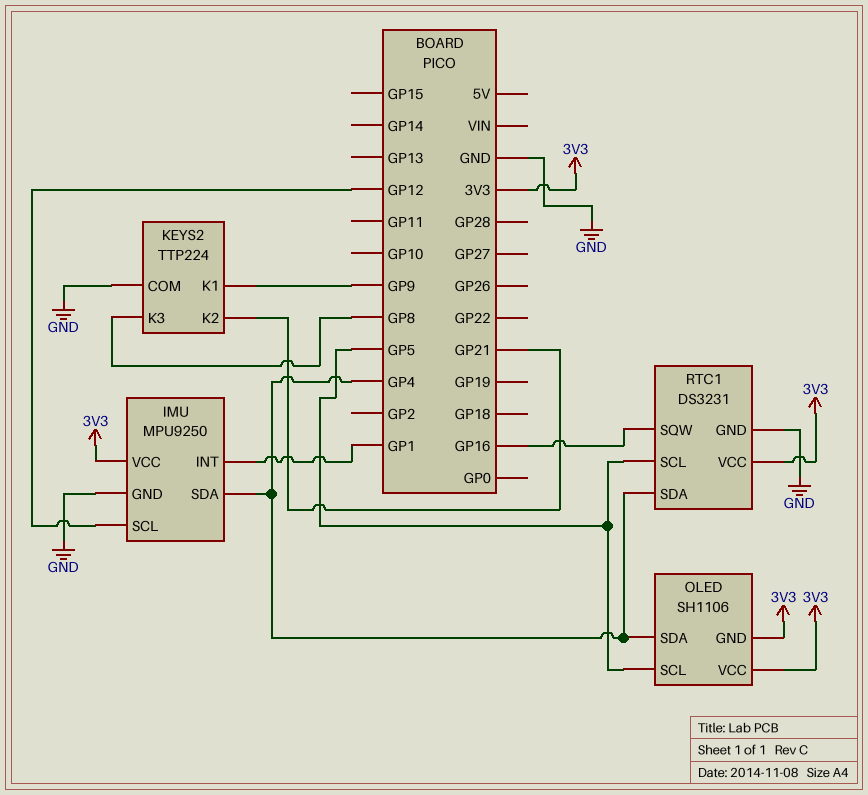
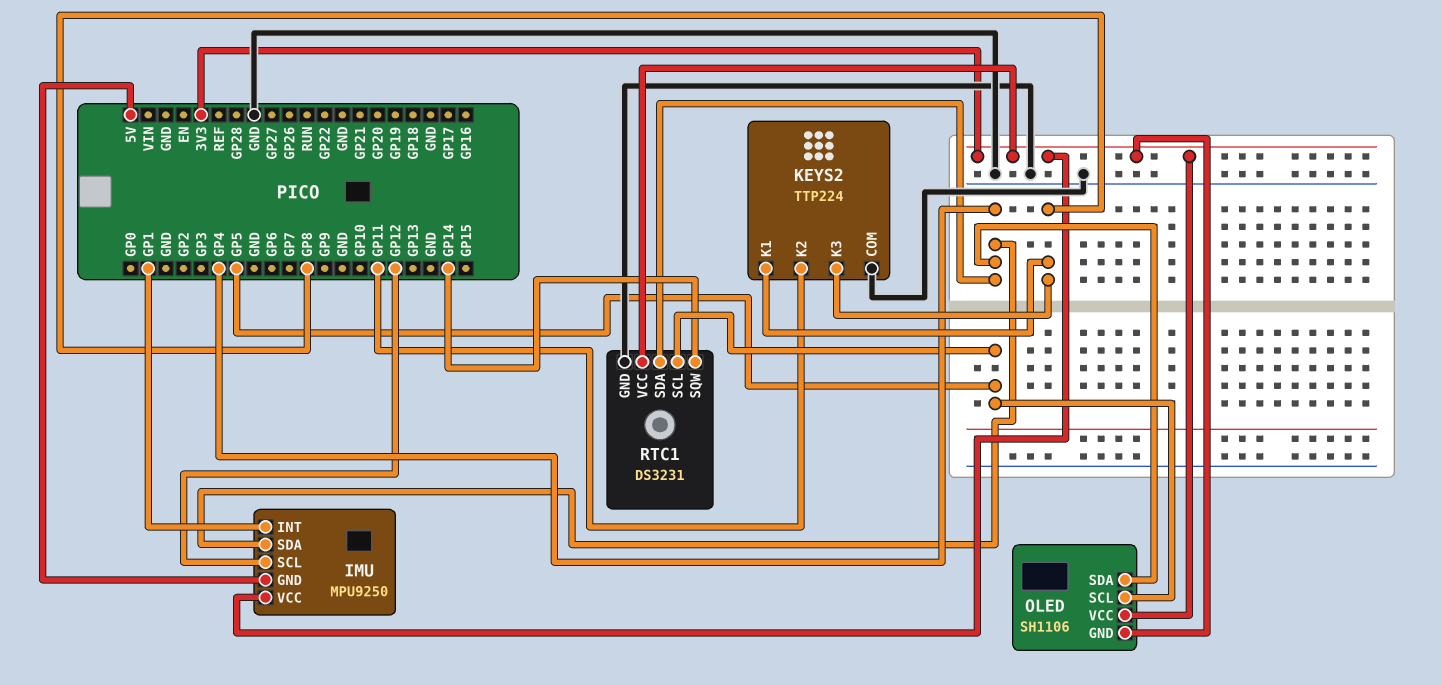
IMU pin GND: GND -> 5V
KEYS2 pin K1: GP9 -> GP8
KEYS2 pin K2: GP21 -> GP11
RTC1 pin SQW: GP16 -> GP14

